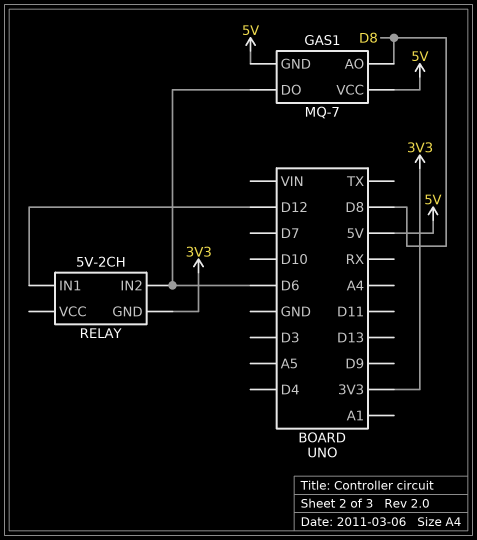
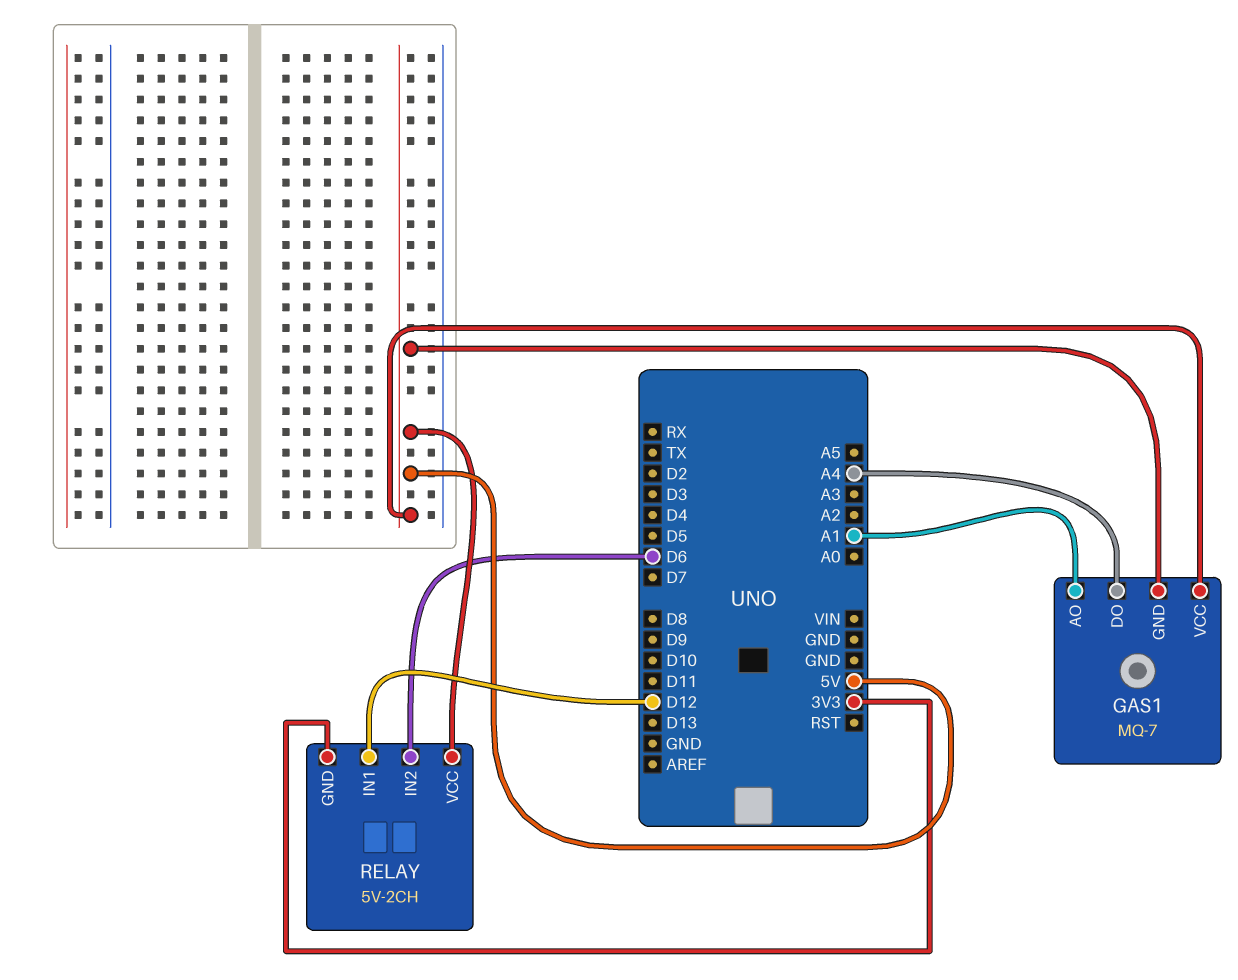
GAS1 pin AO: D8 -> A1
GAS1 pin DO: D6 -> A4
RELAY pin VCC: none -> 5V

